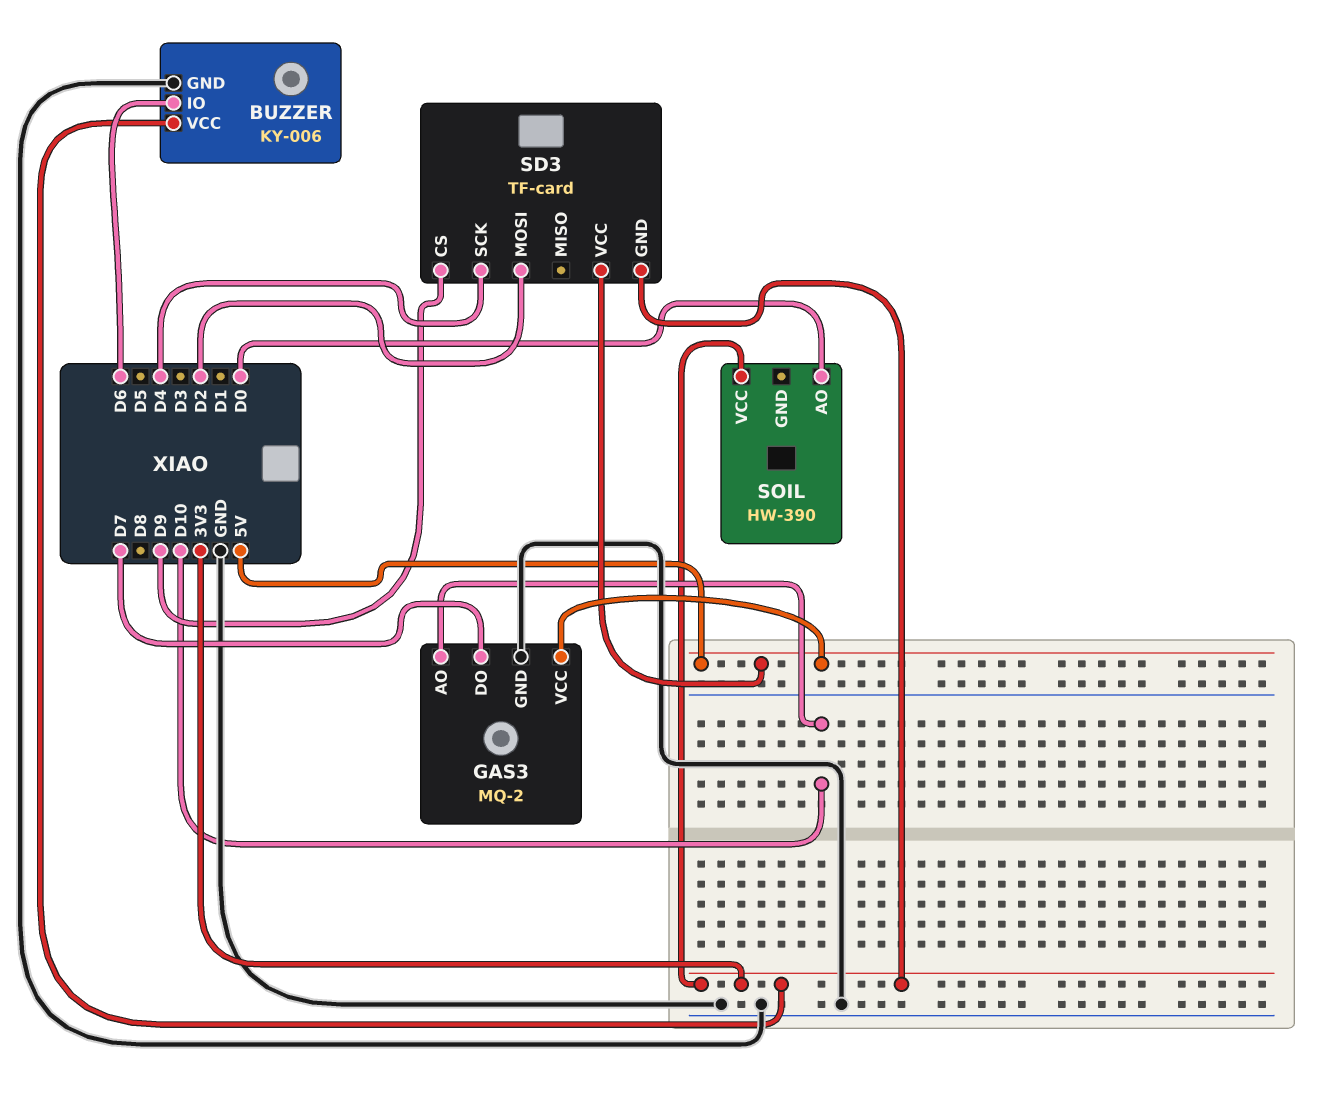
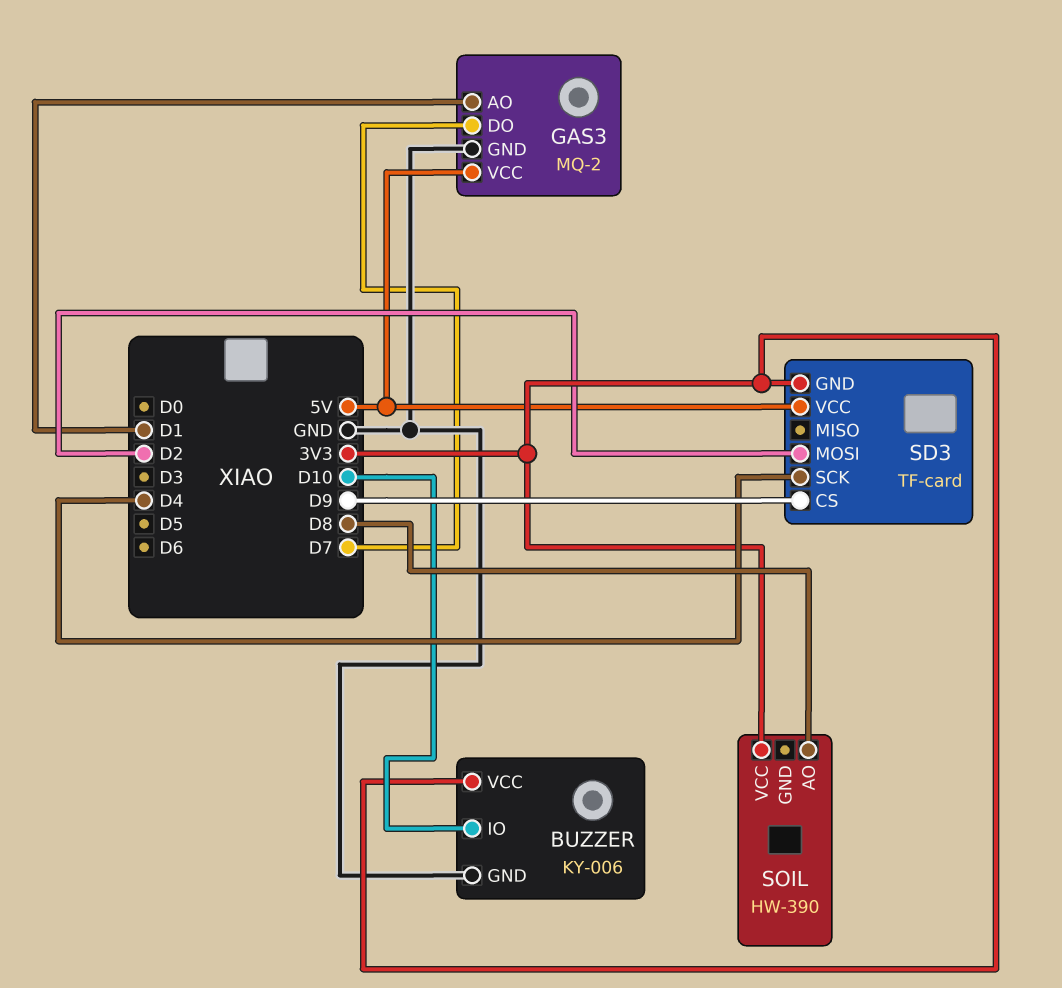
BUZZER pin IO: D6 -> D10
GAS3 pin AO: D10 -> D1
SOIL pin AO: D0 -> D8

